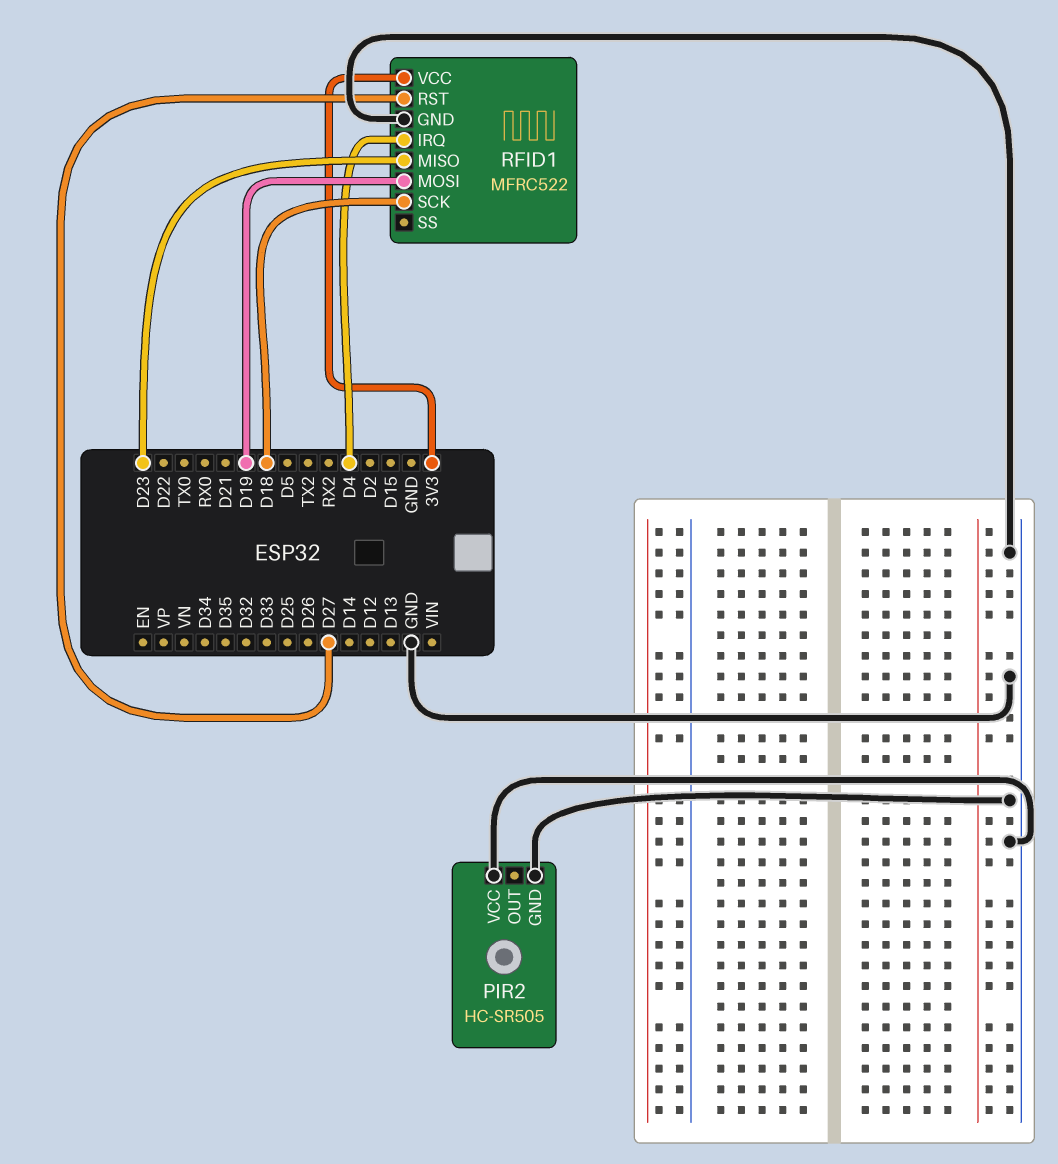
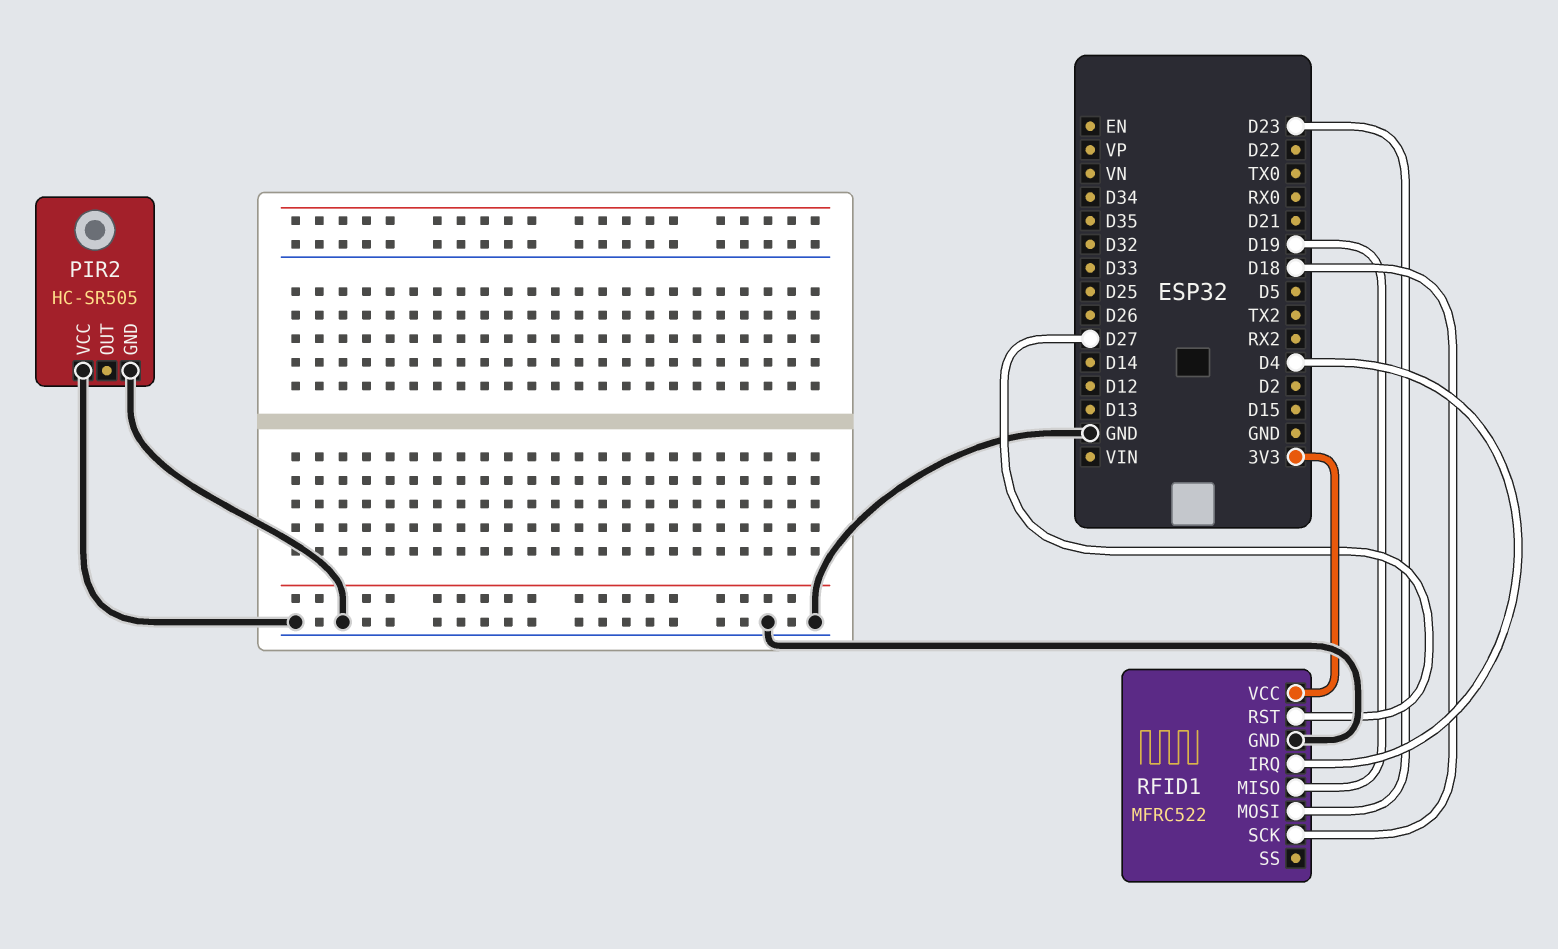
RFID1 pin MISO: D23 -> D19
RFID1 pin MOSI: D19 -> D23

